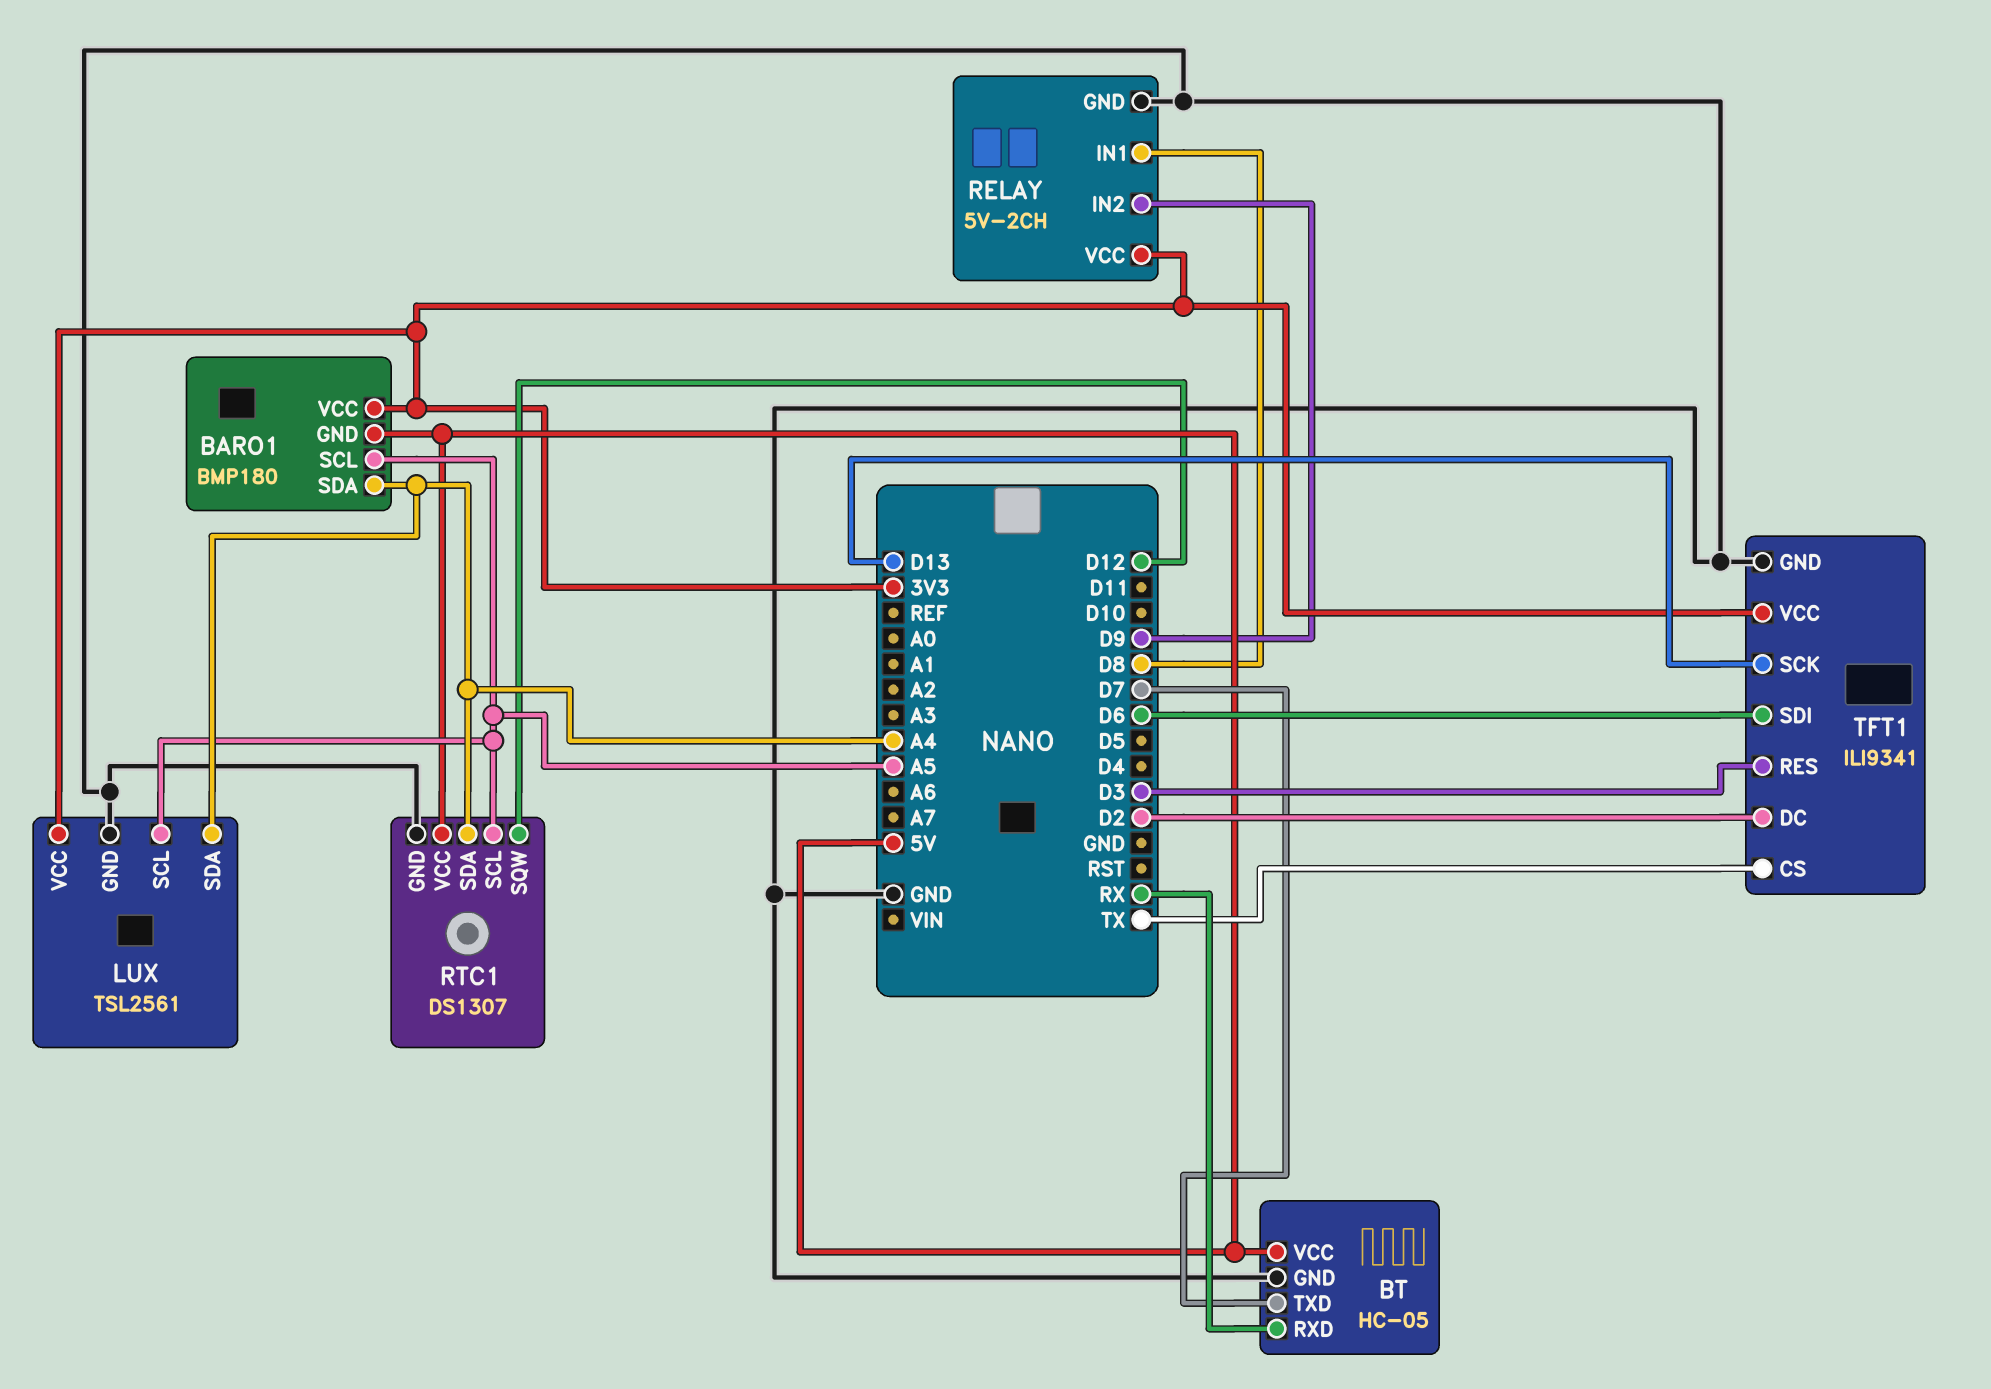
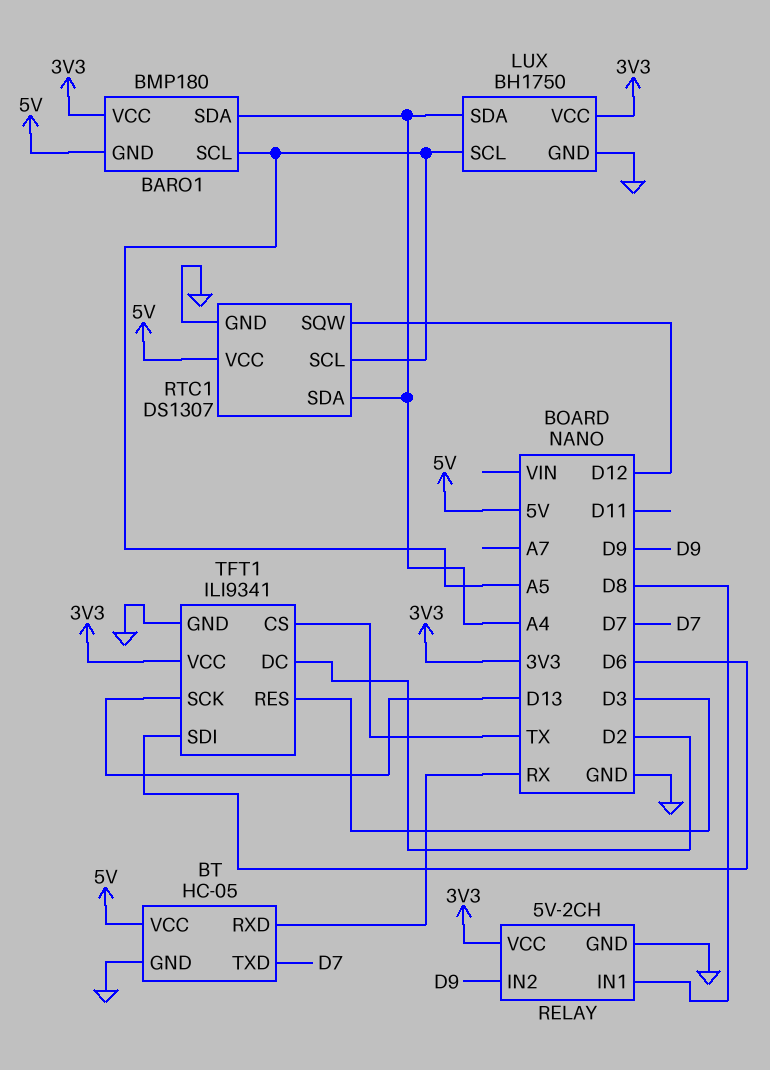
LUX: TSL2561 -> BH1750

